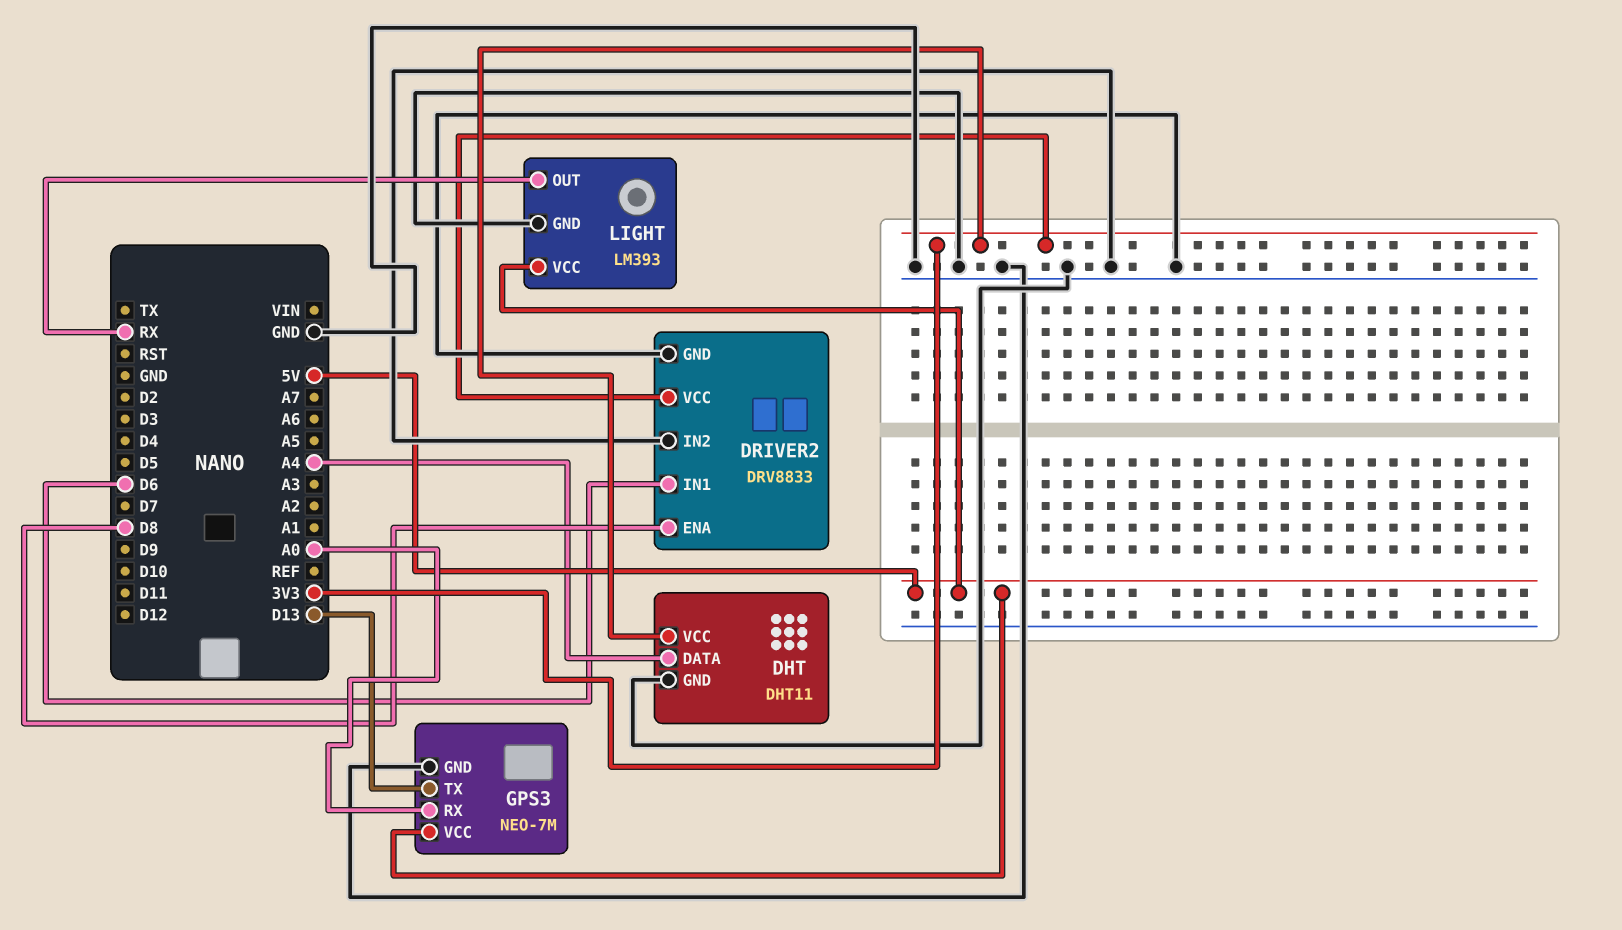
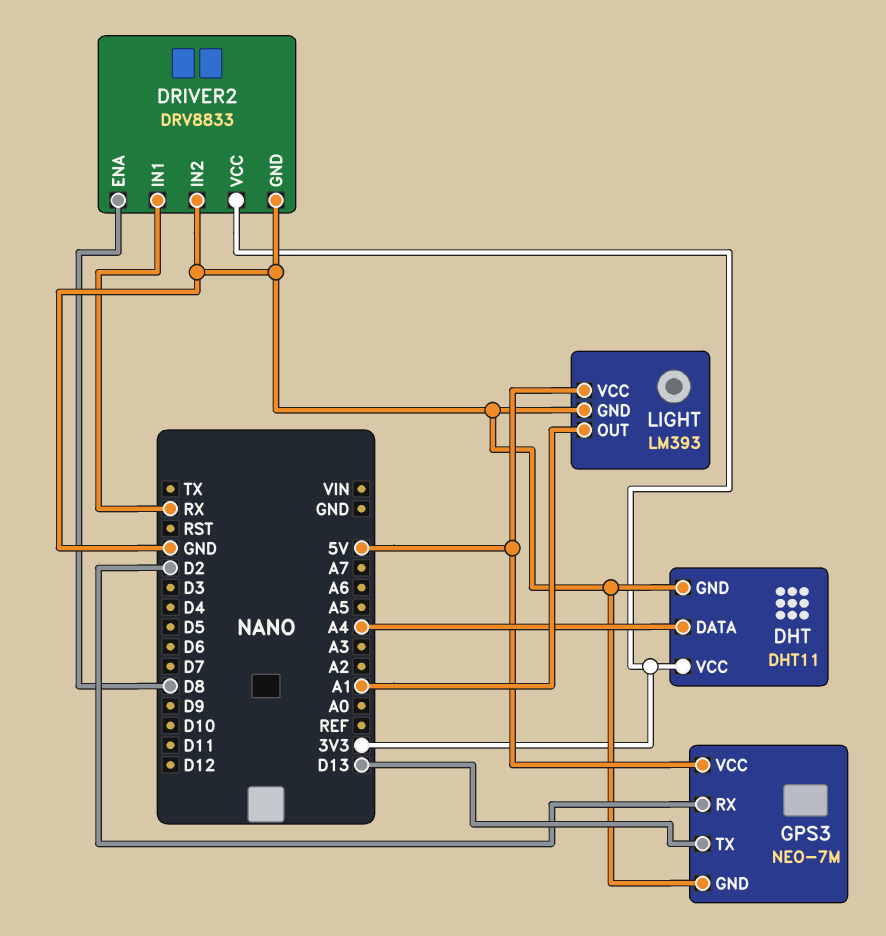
DRIVER2 pin IN1: D6 -> RX
GPS3 pin RX: A0 -> D2
LIGHT pin OUT: RX -> A1

